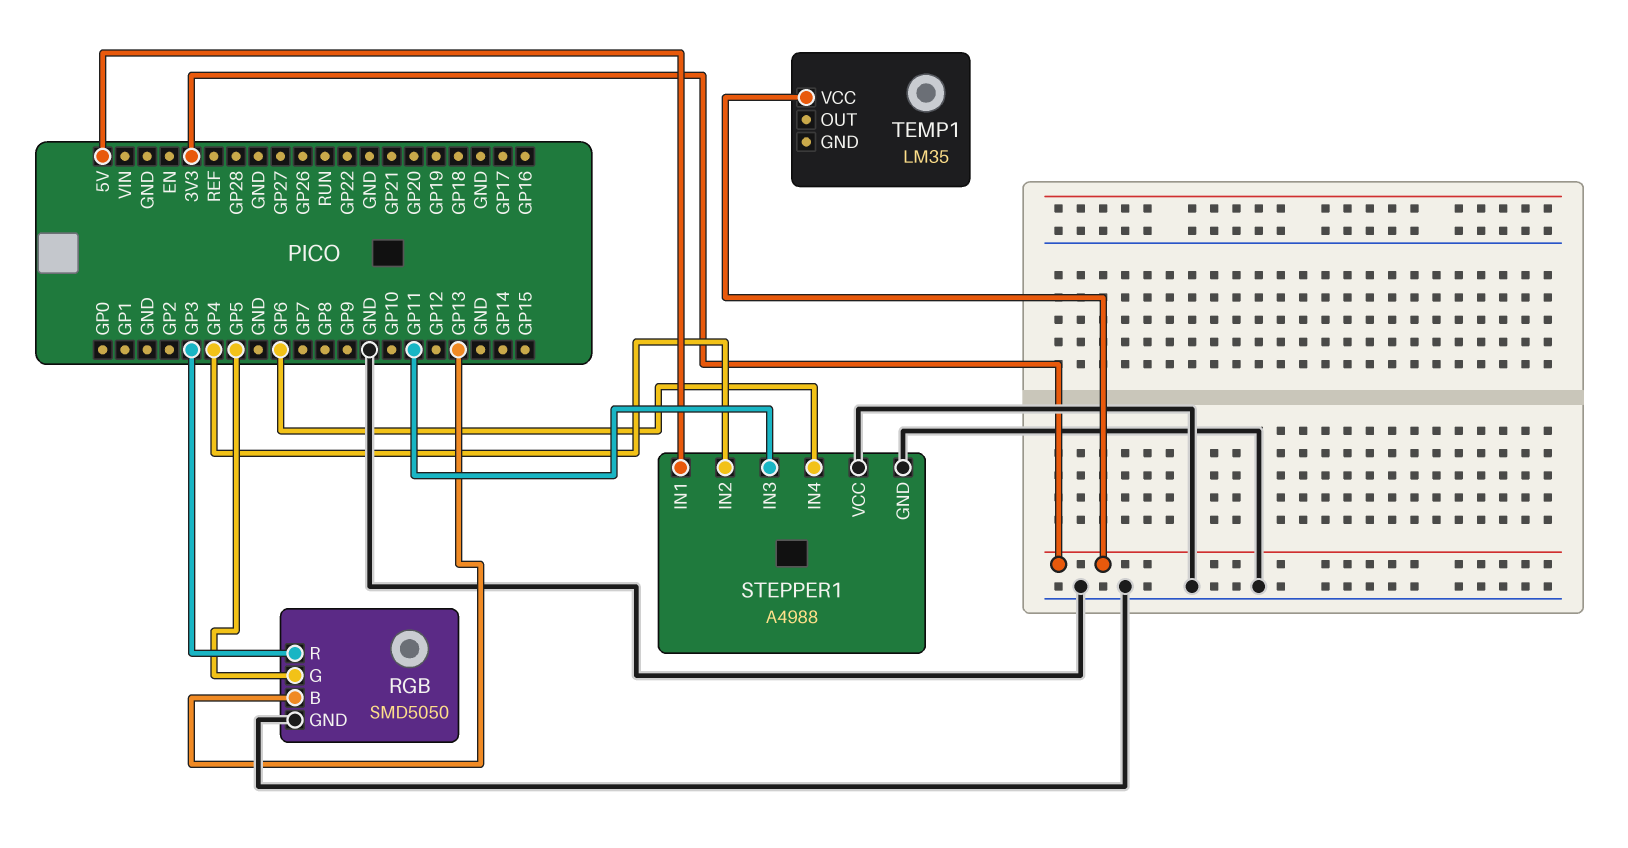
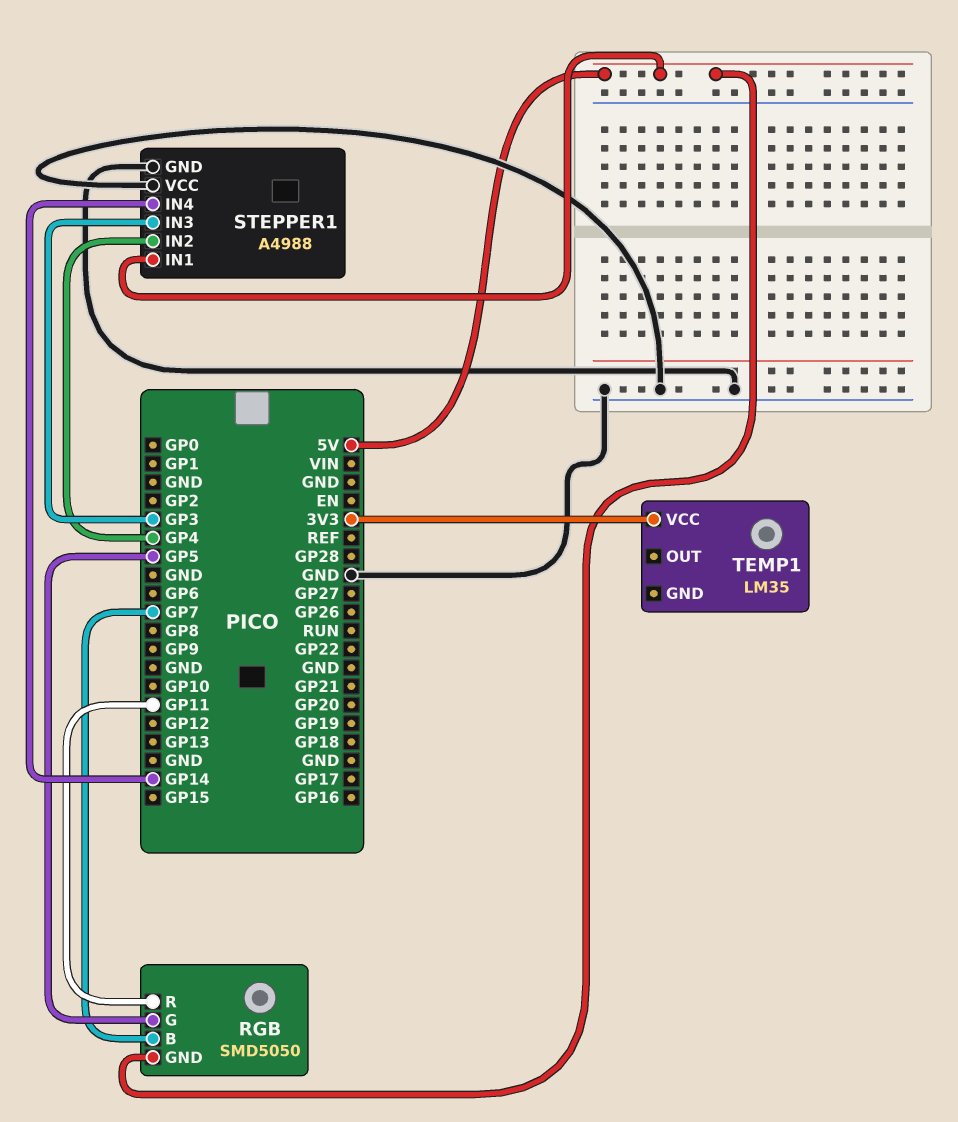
RGB pin B: GP13 -> GP7
RGB pin GND: GND -> 5V
RGB pin R: GP3 -> GP11
STEPPER1 pin IN3: GP11 -> GP3
STEPPER1 pin IN4: GP6 -> GP14

